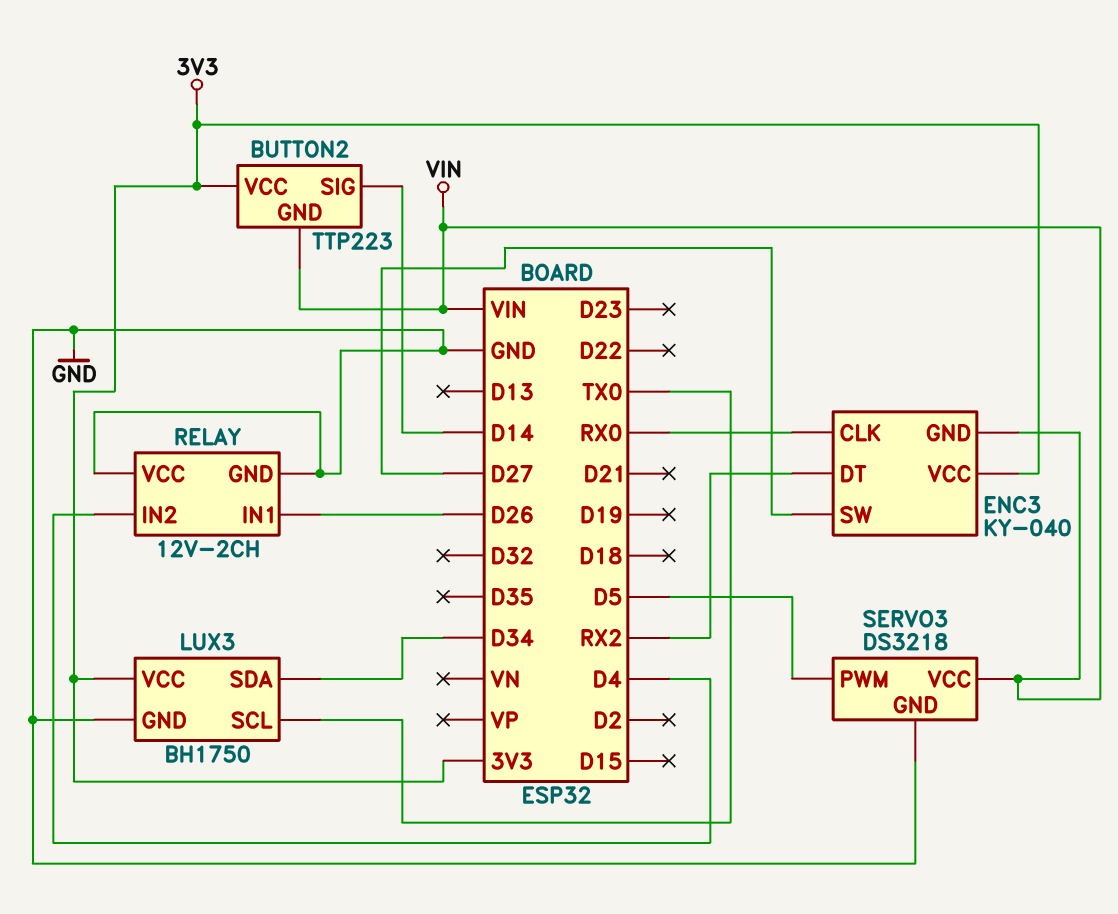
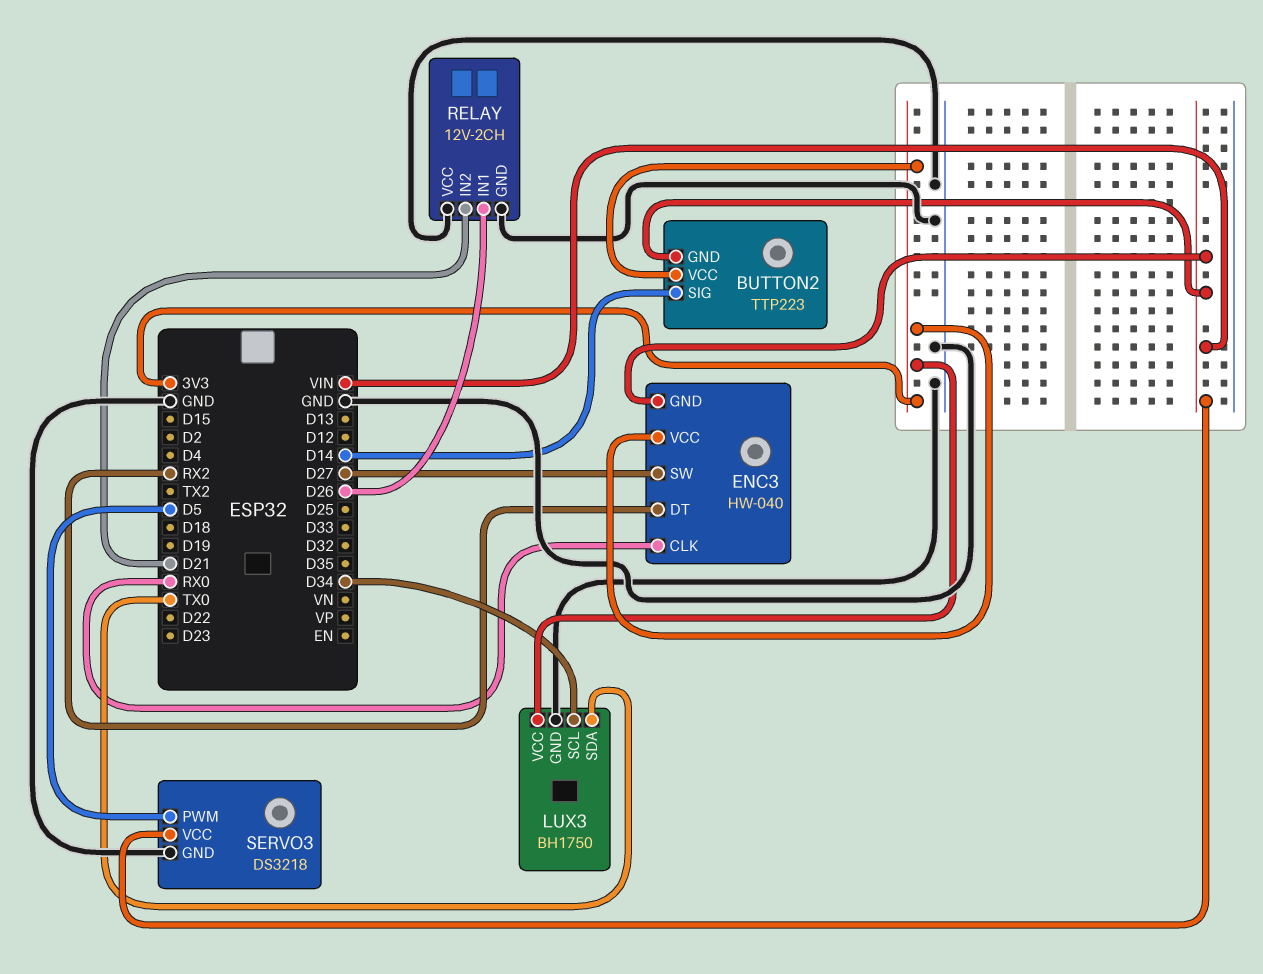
ENC3: KY-040 -> HW-040
LUX3 pin SCL: TX0 -> D34
LUX3 pin SDA: D34 -> TX0
RELAY pin IN2: D4 -> D21

